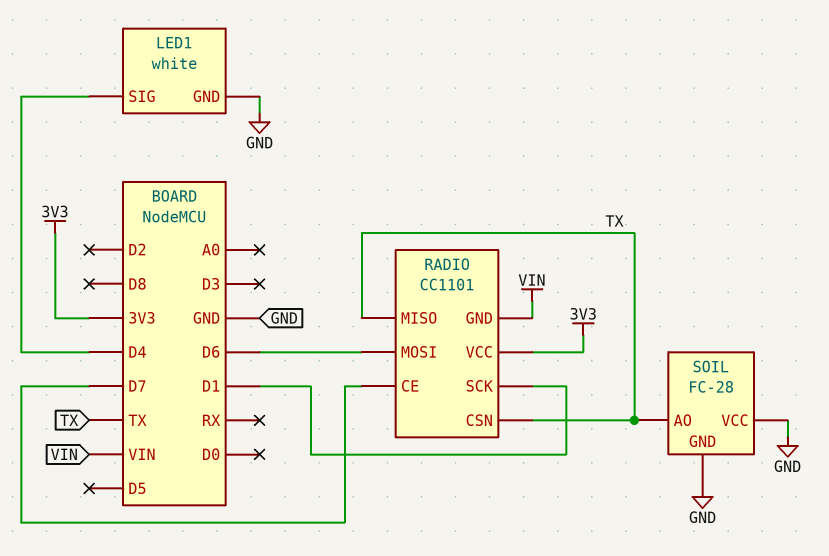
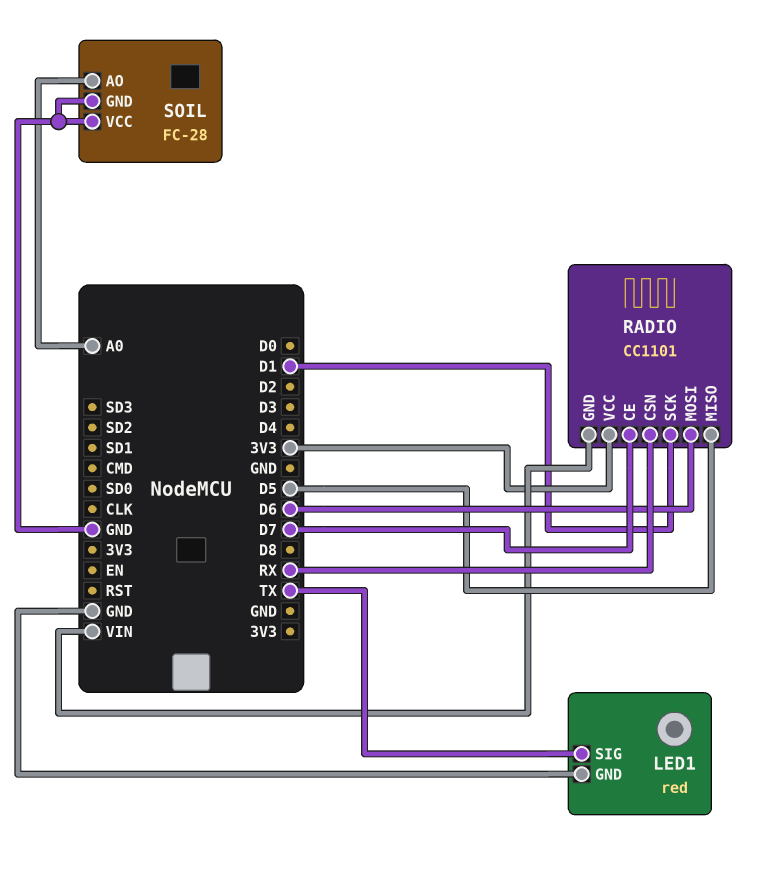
LED1: white -> red
LED1 pin SIG: D4 -> TX
RADIO pin CSN: TX -> RX
RADIO pin MISO: TX -> D5
SOIL pin AO: TX -> A0

